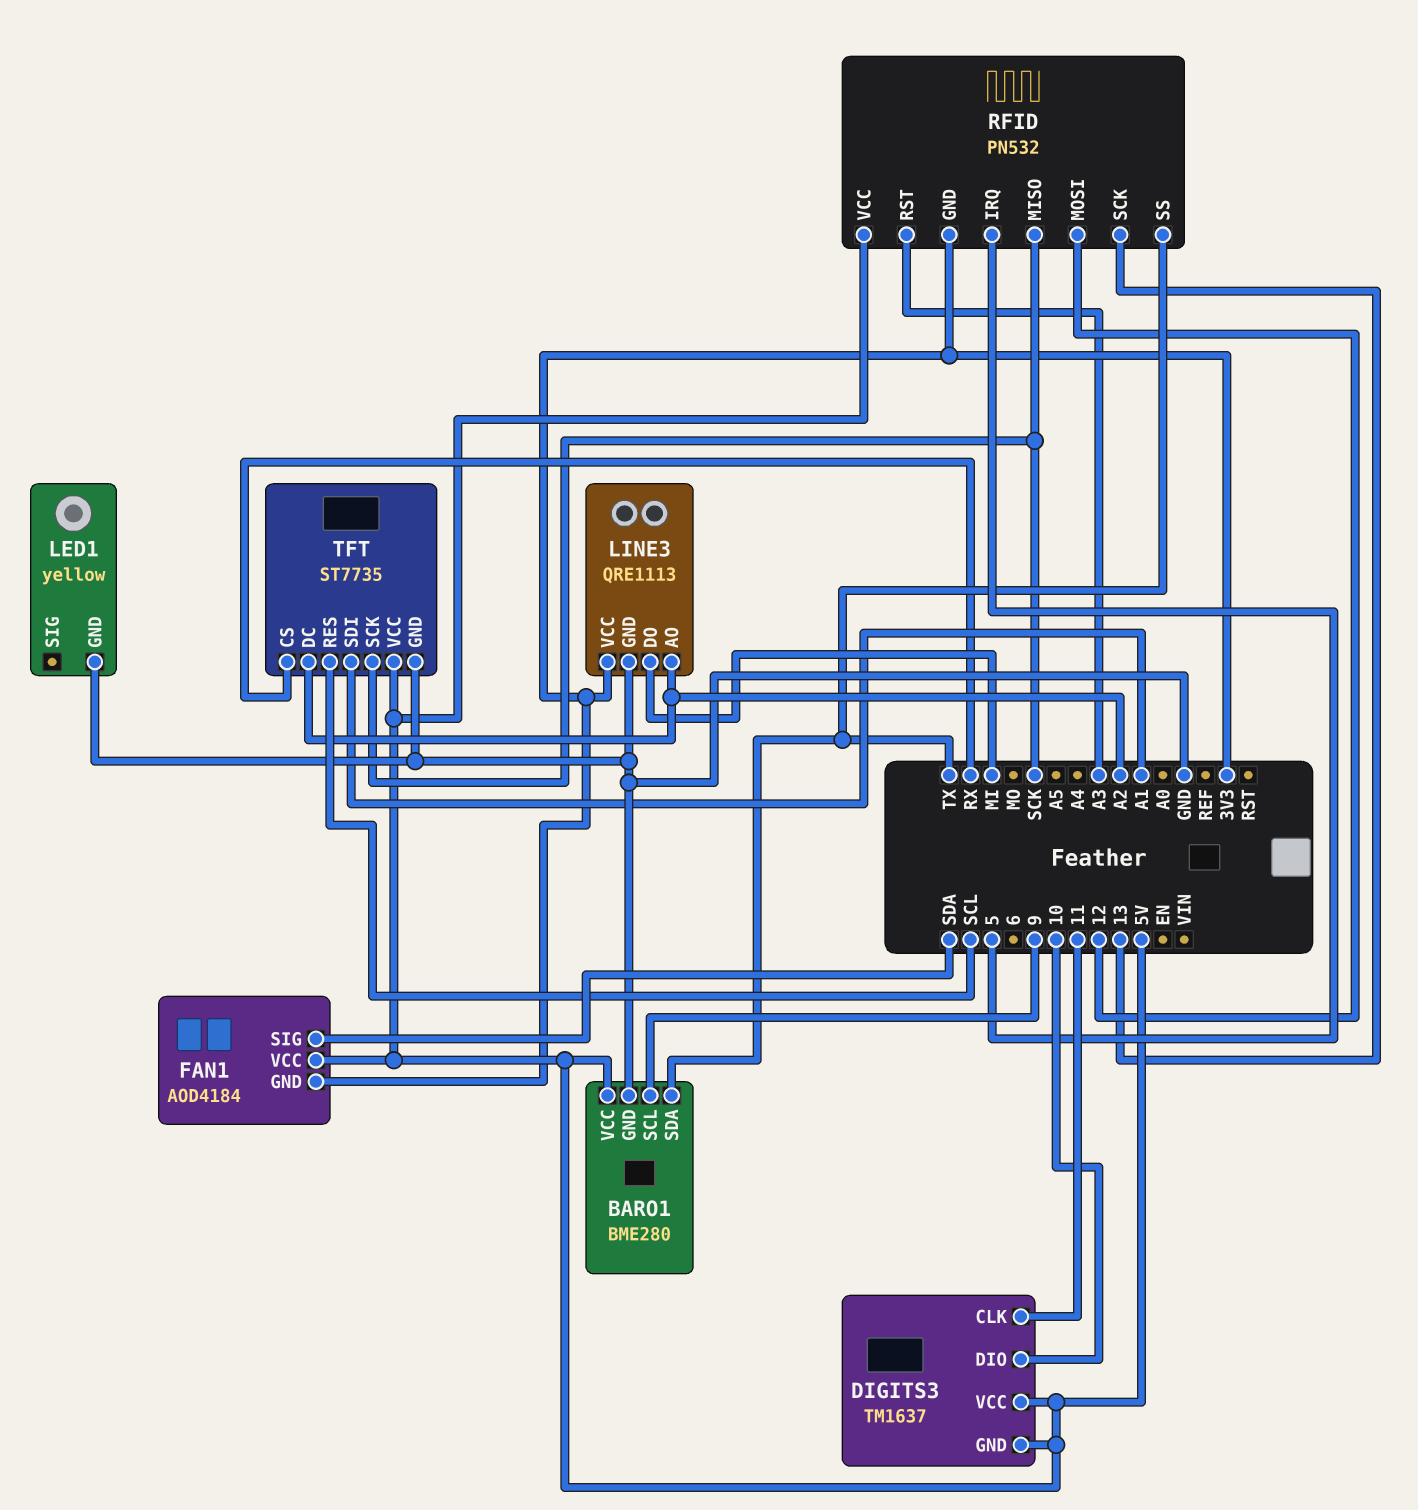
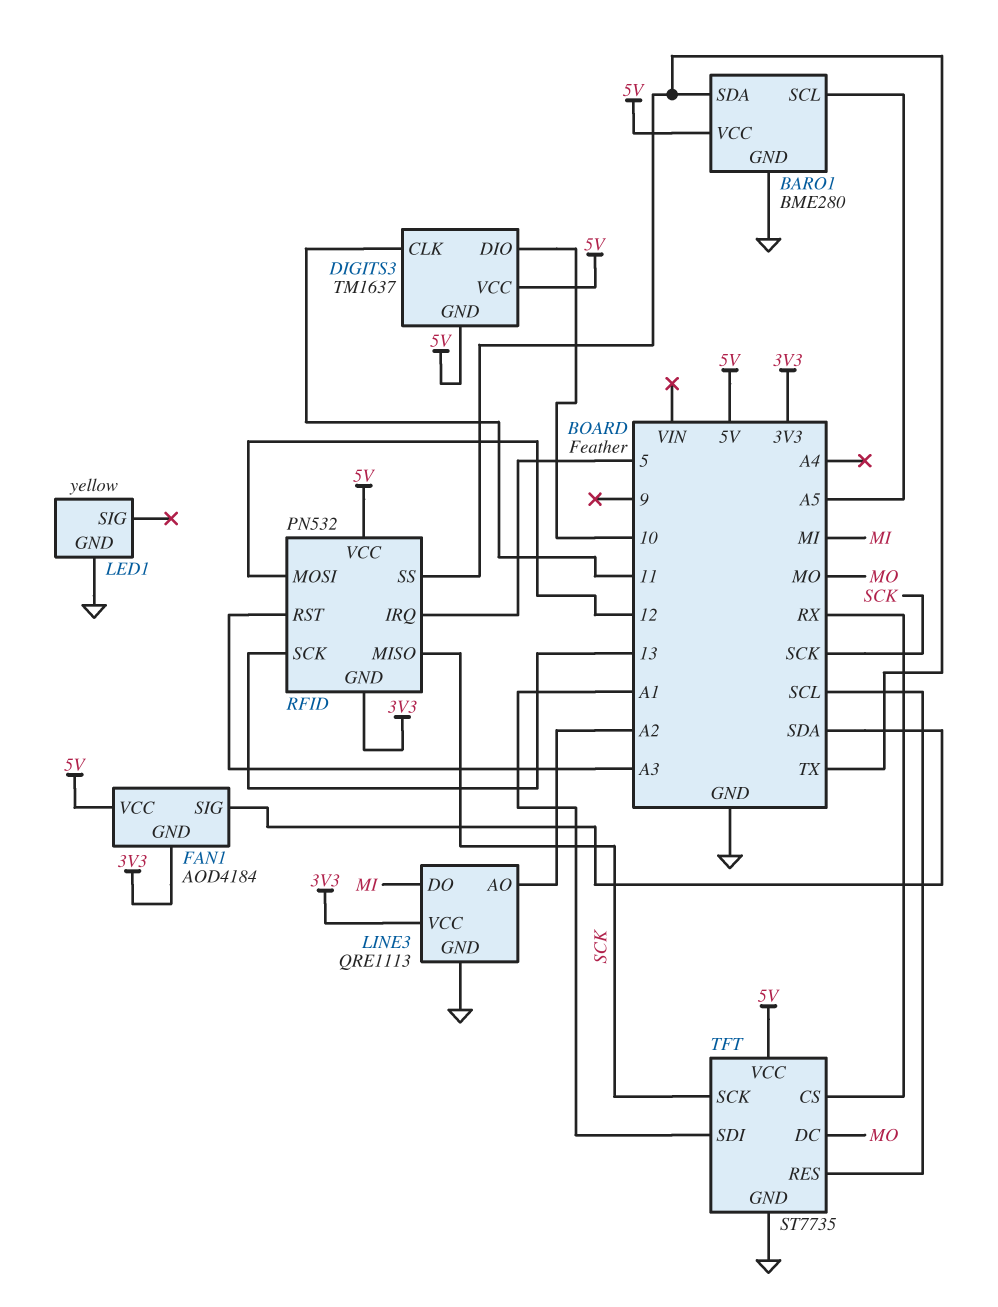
BARO1 pin SCL: 9 -> A5
TFT pin DC: A2 -> MO

